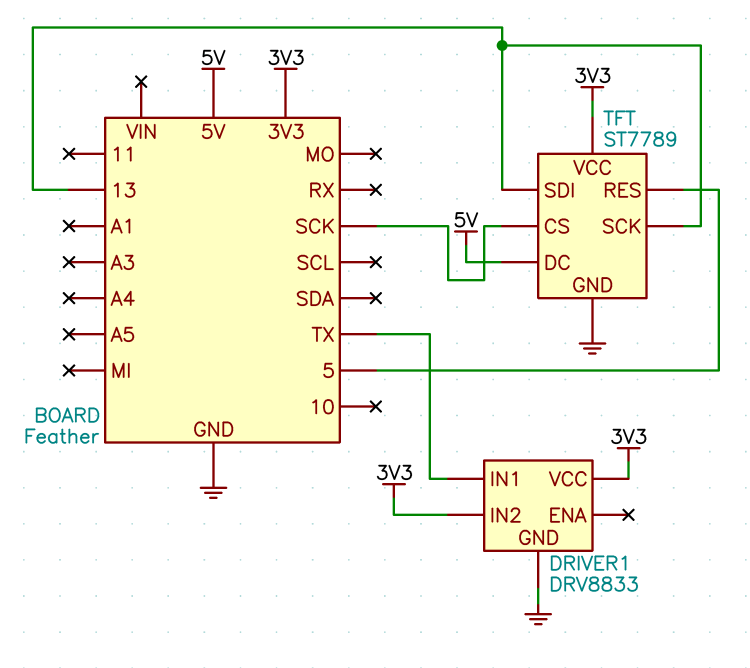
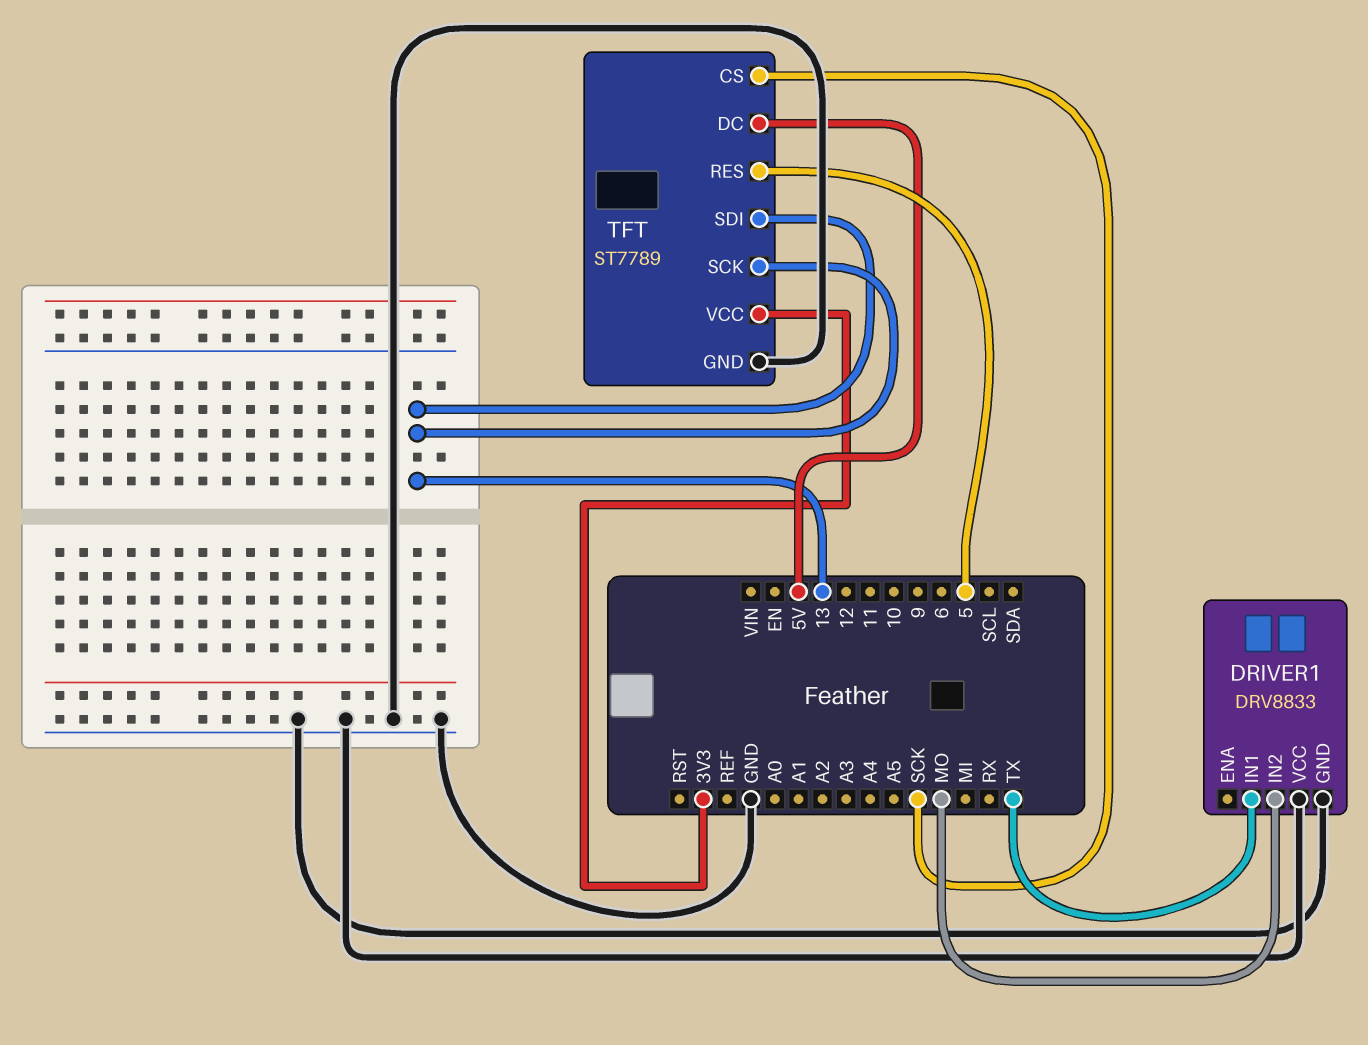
DRIVER1 pin IN2: 3V3 -> MO
DRIVER1 pin VCC: 3V3 -> GND

